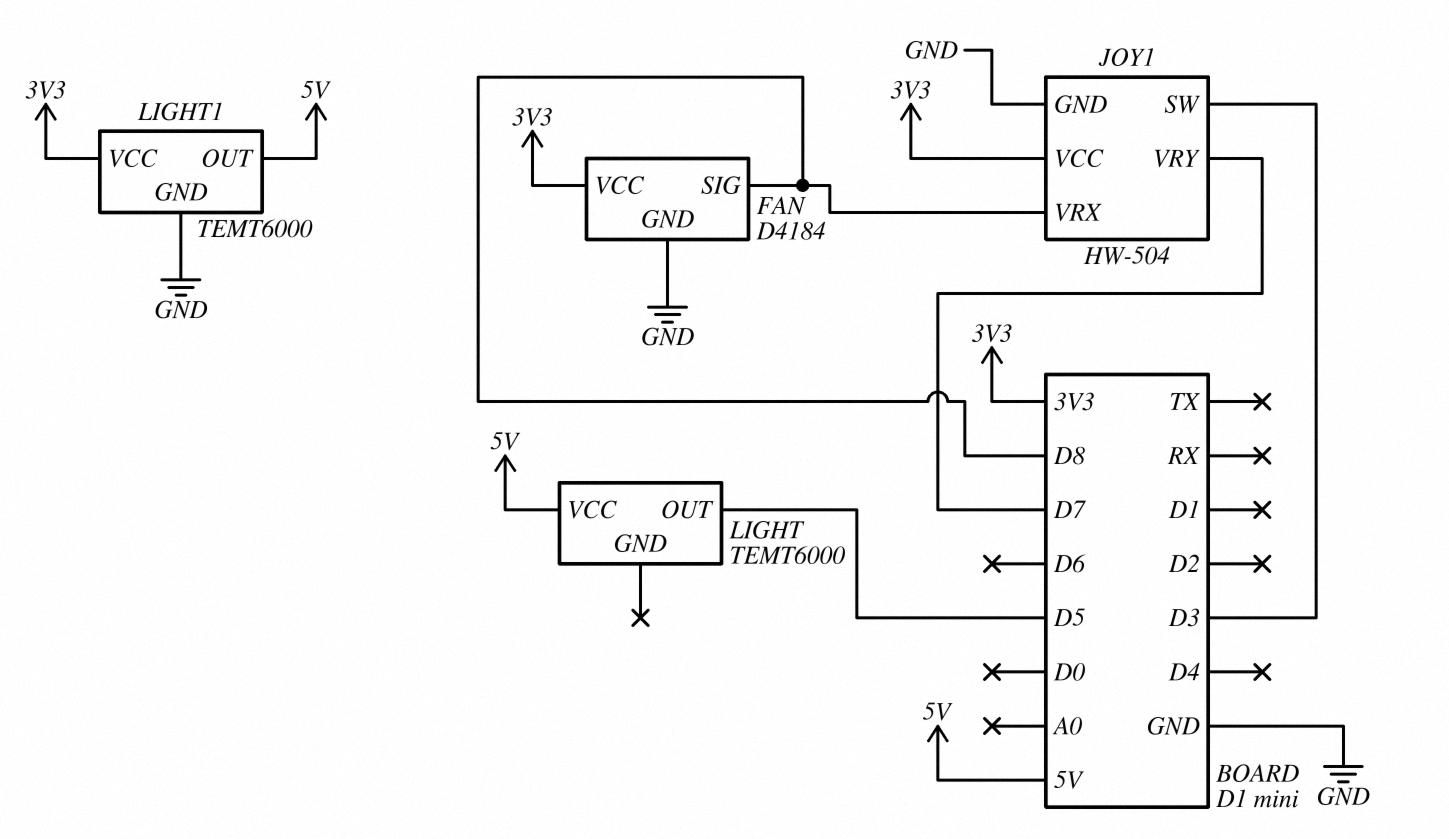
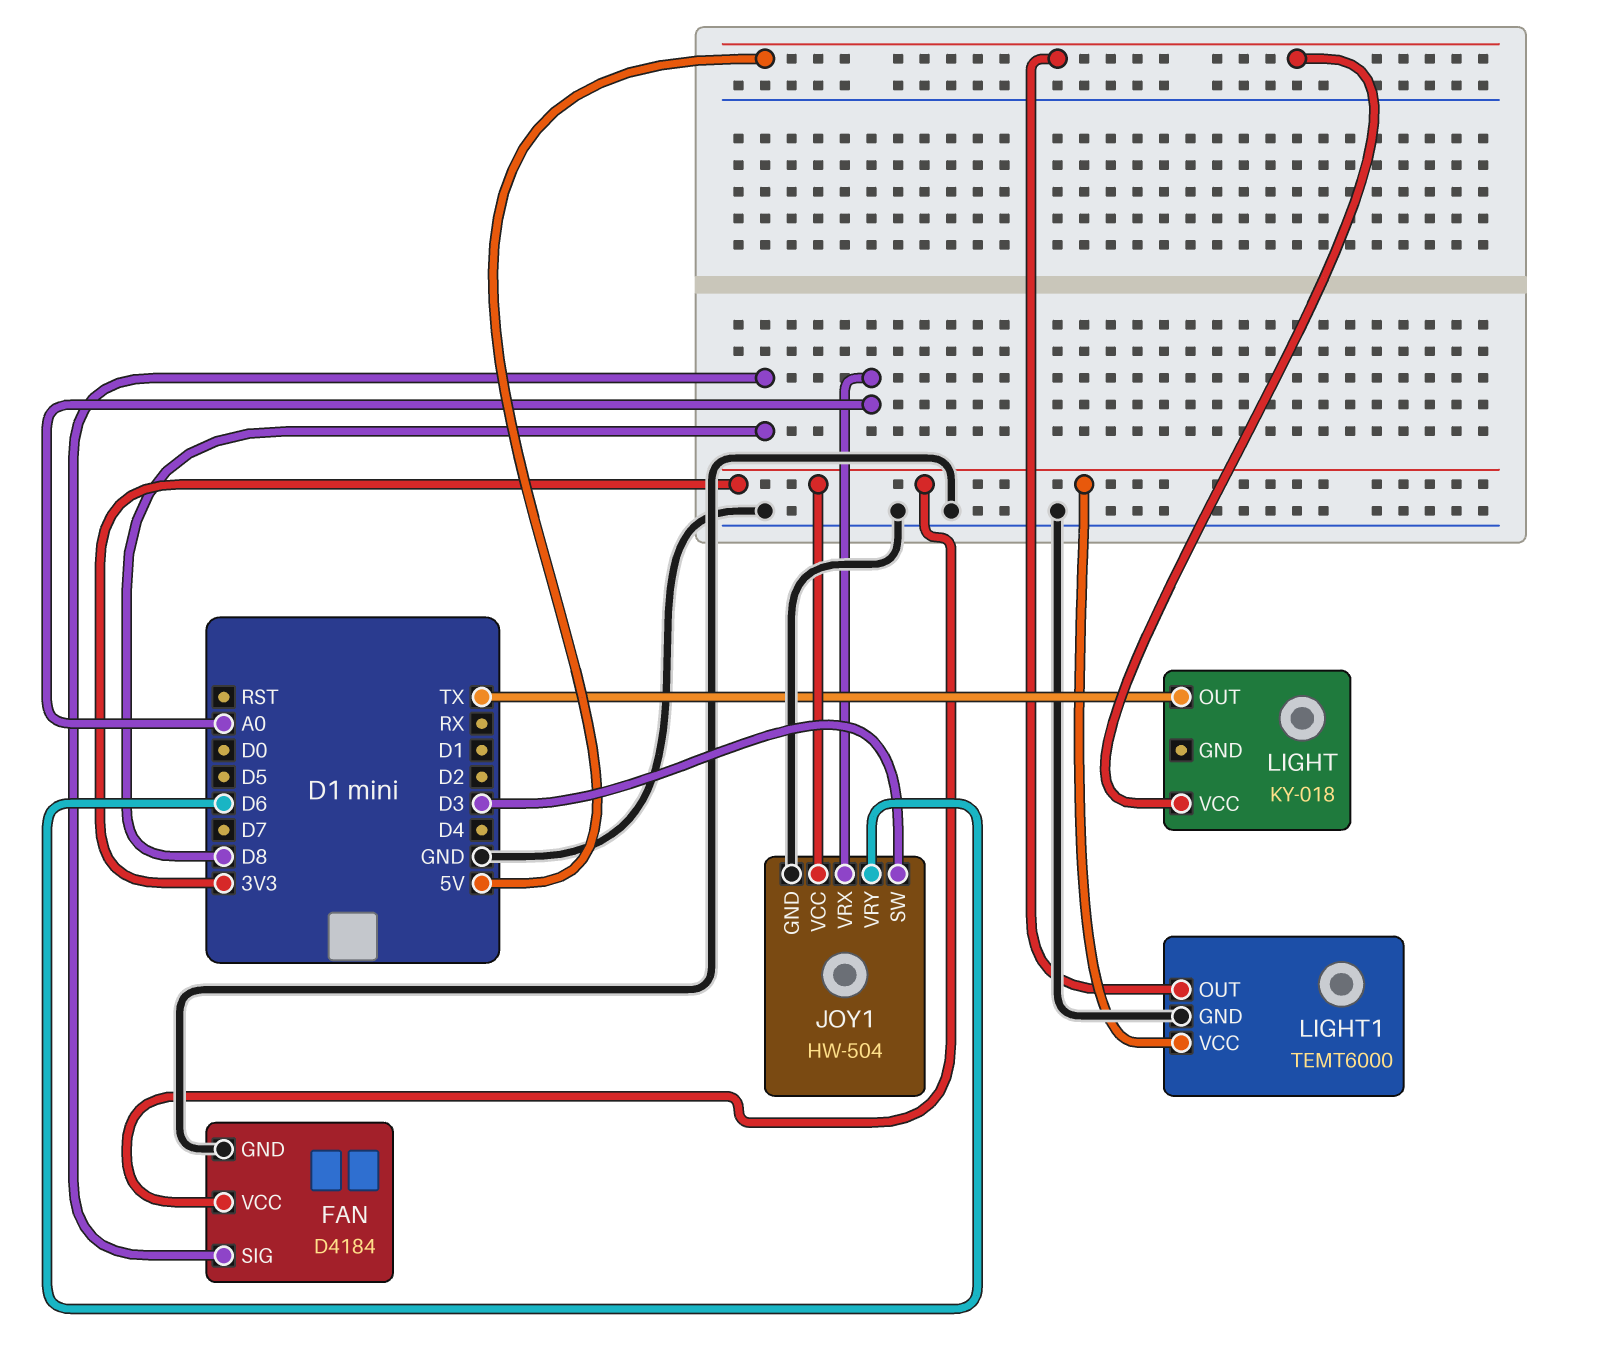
JOY1 pin VRX: D8 -> A0
JOY1 pin VRY: D7 -> D6
LIGHT: TEMT6000 -> KY-018
LIGHT pin OUT: D5 -> TX

